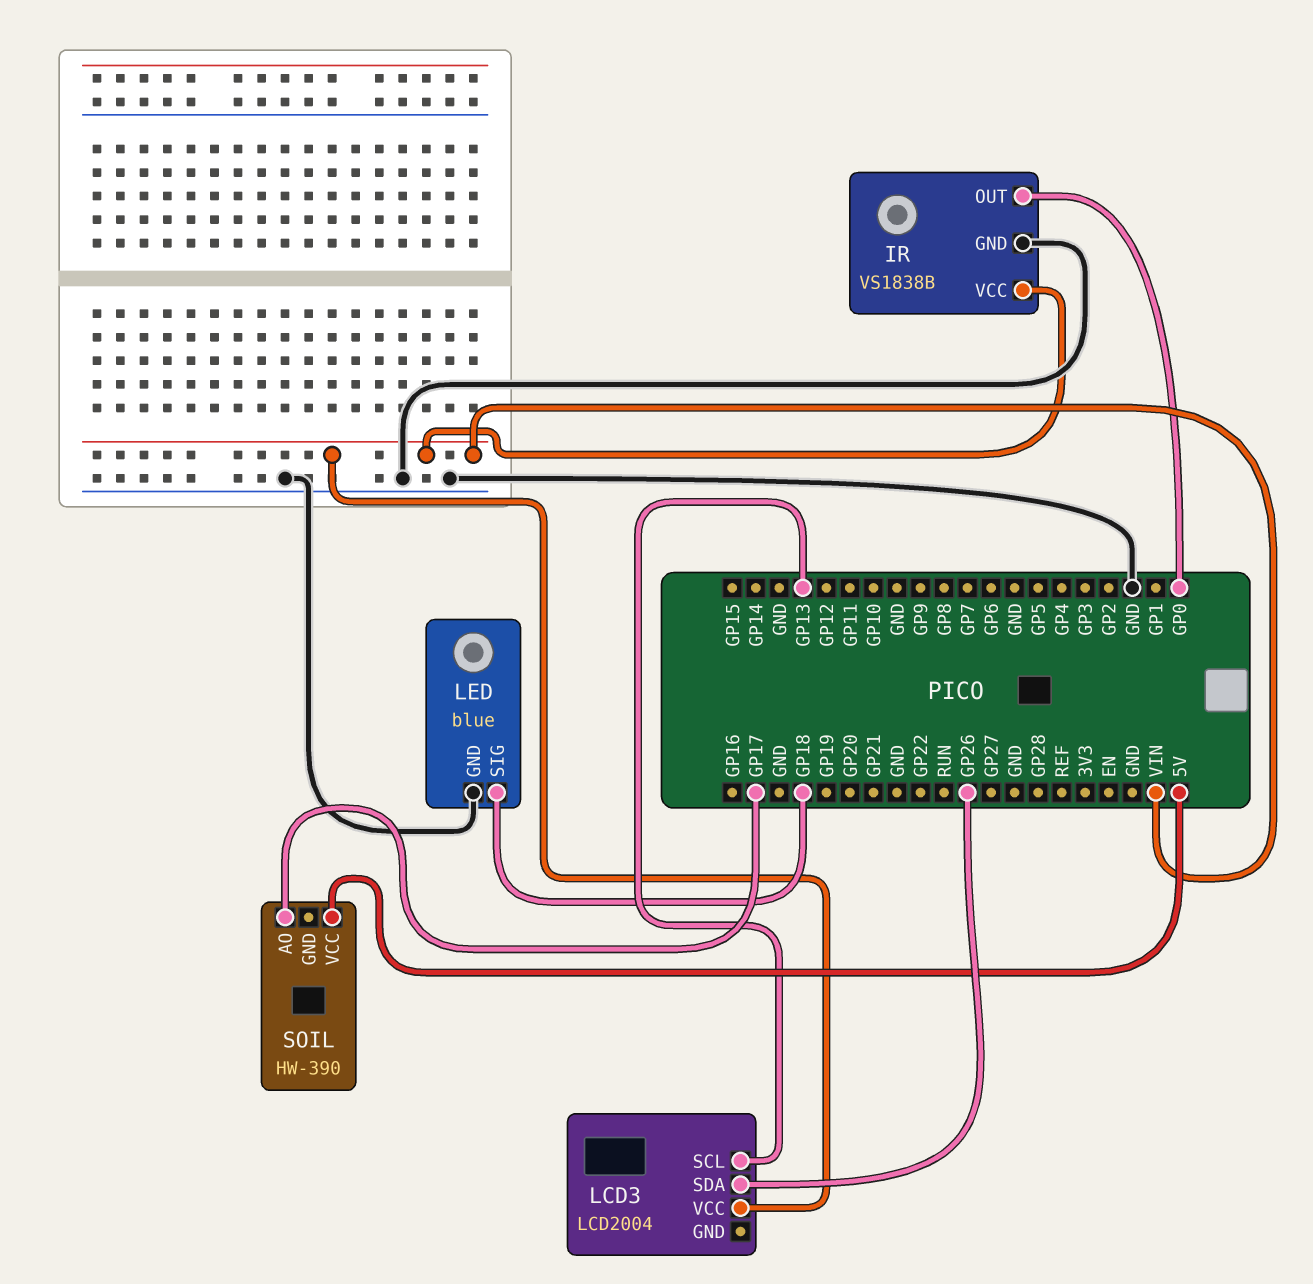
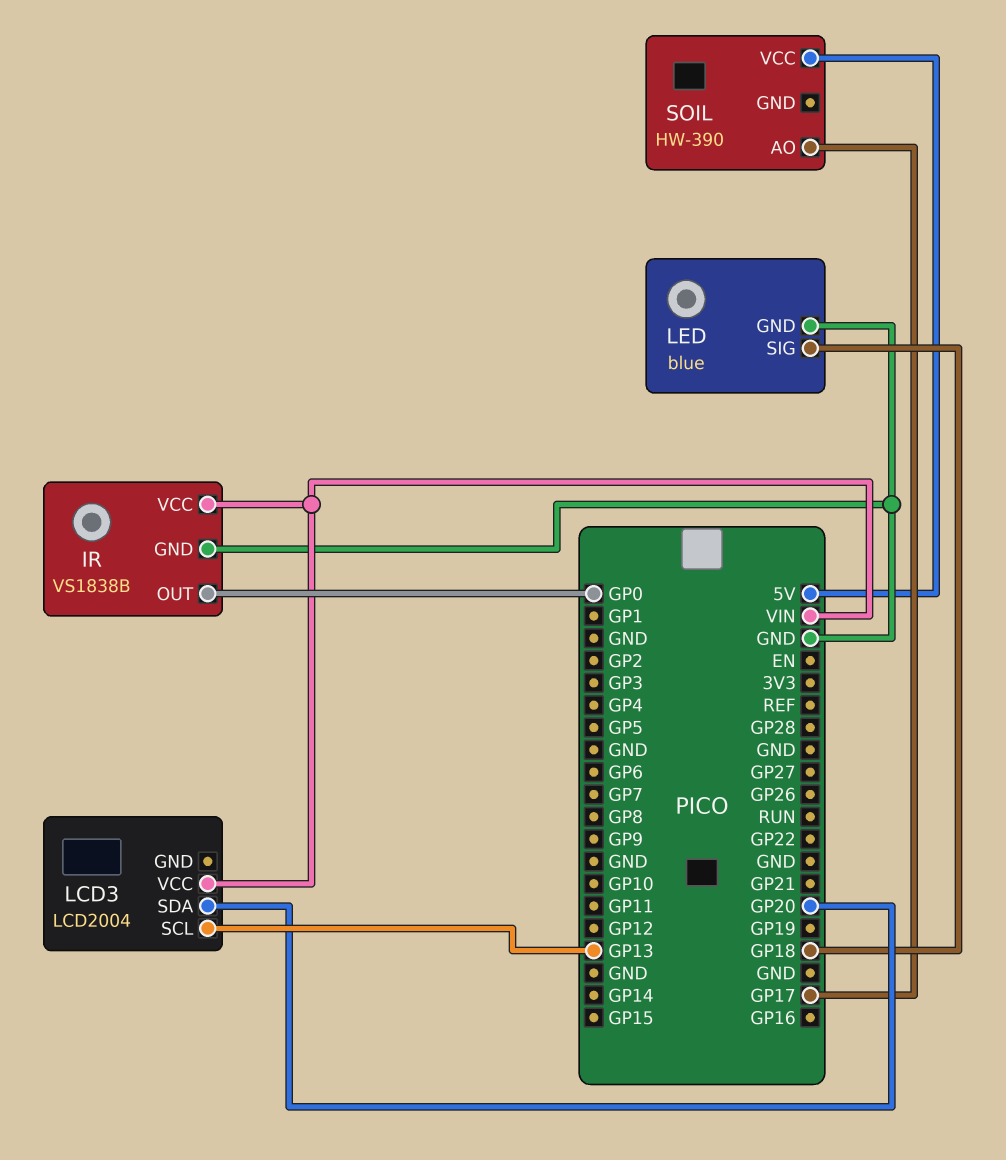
LCD3 pin SDA: GP26 -> GP20

